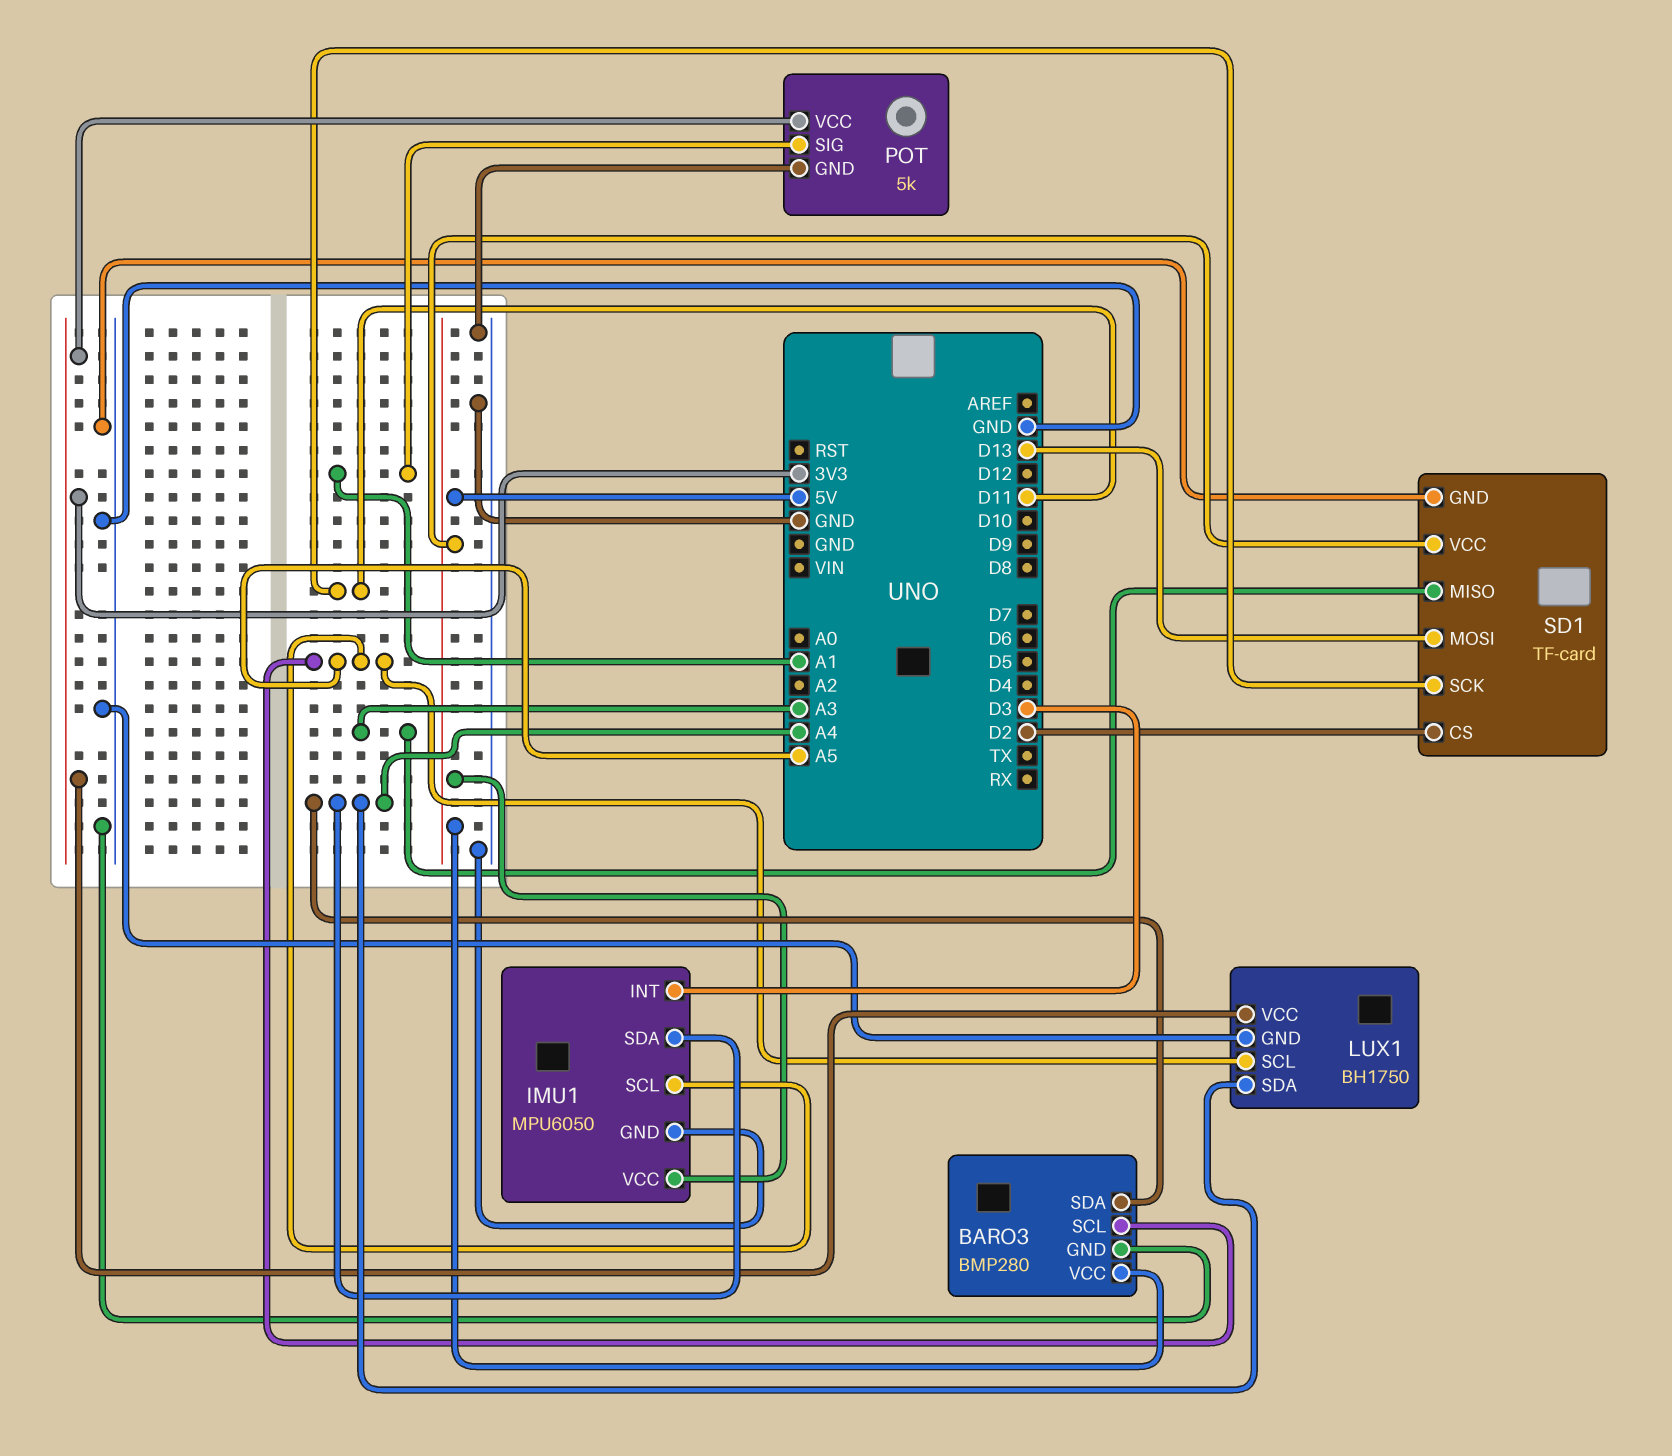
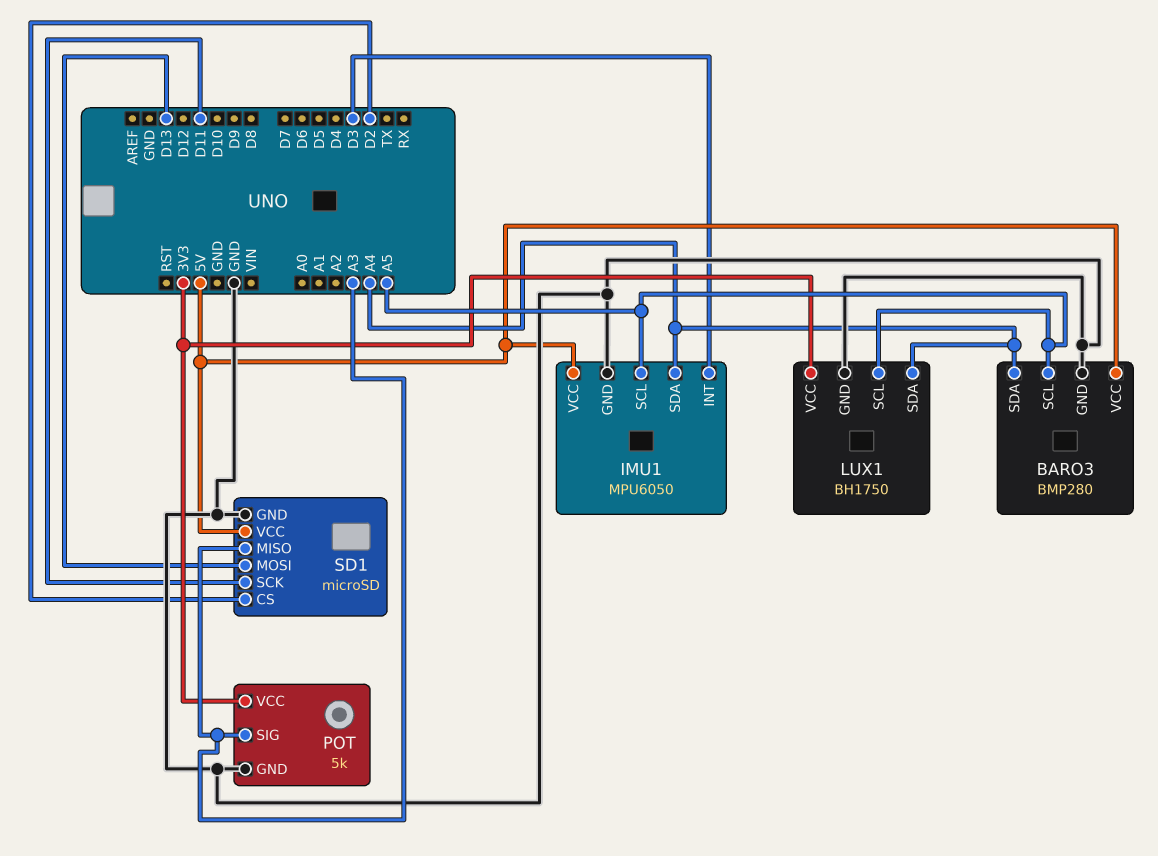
POT pin SIG: A1 -> A3
SD1: TF-card -> microSD

